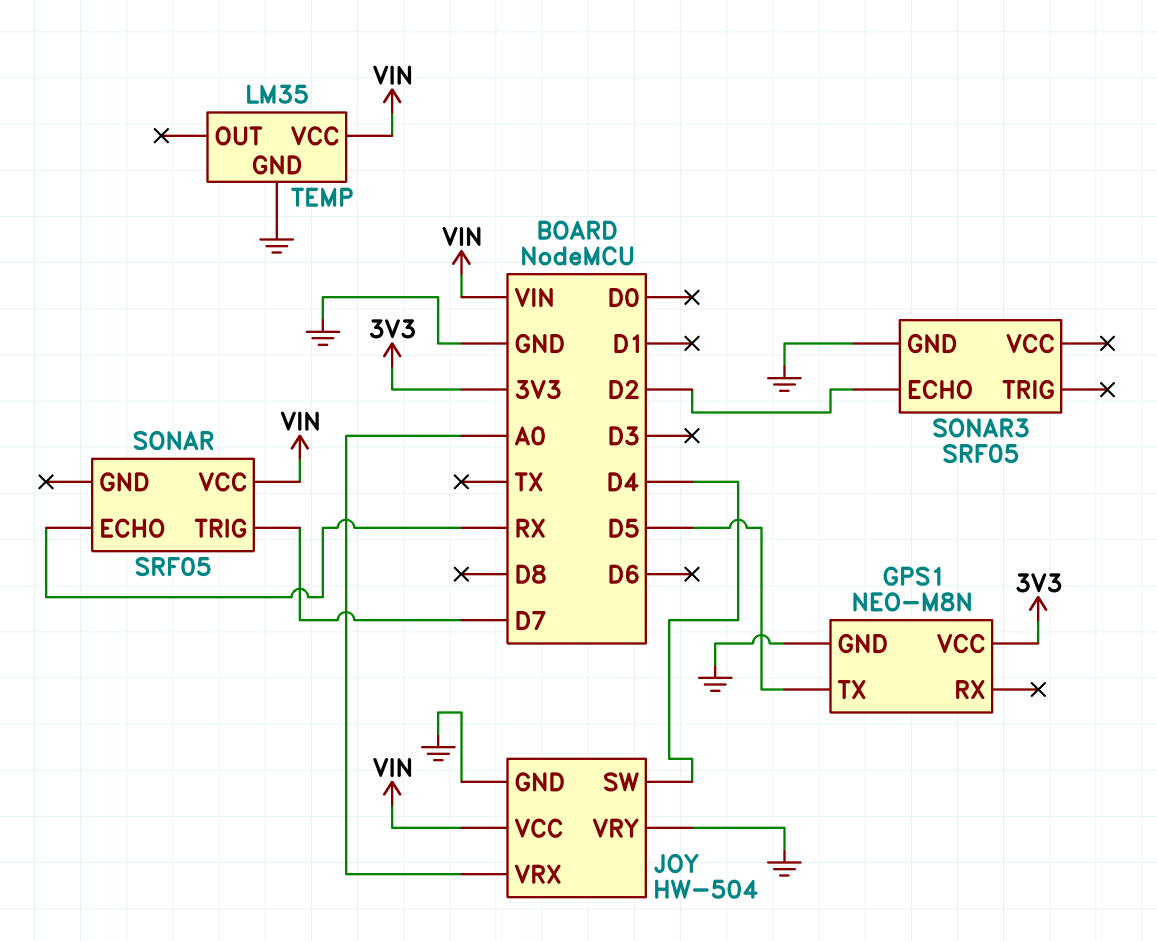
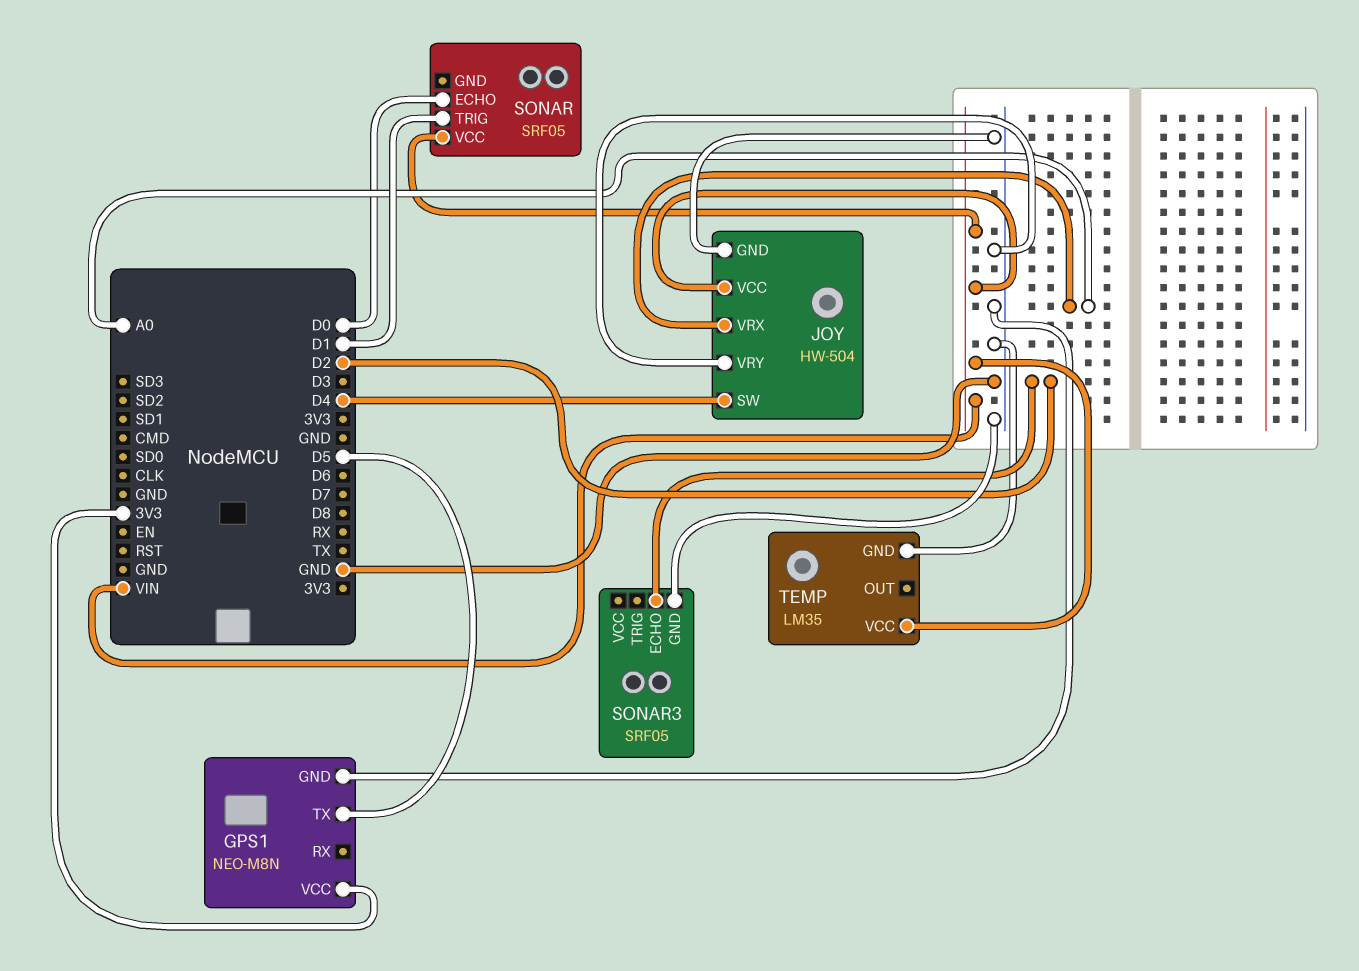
SONAR pin ECHO: RX -> D0
SONAR pin TRIG: D7 -> D1

